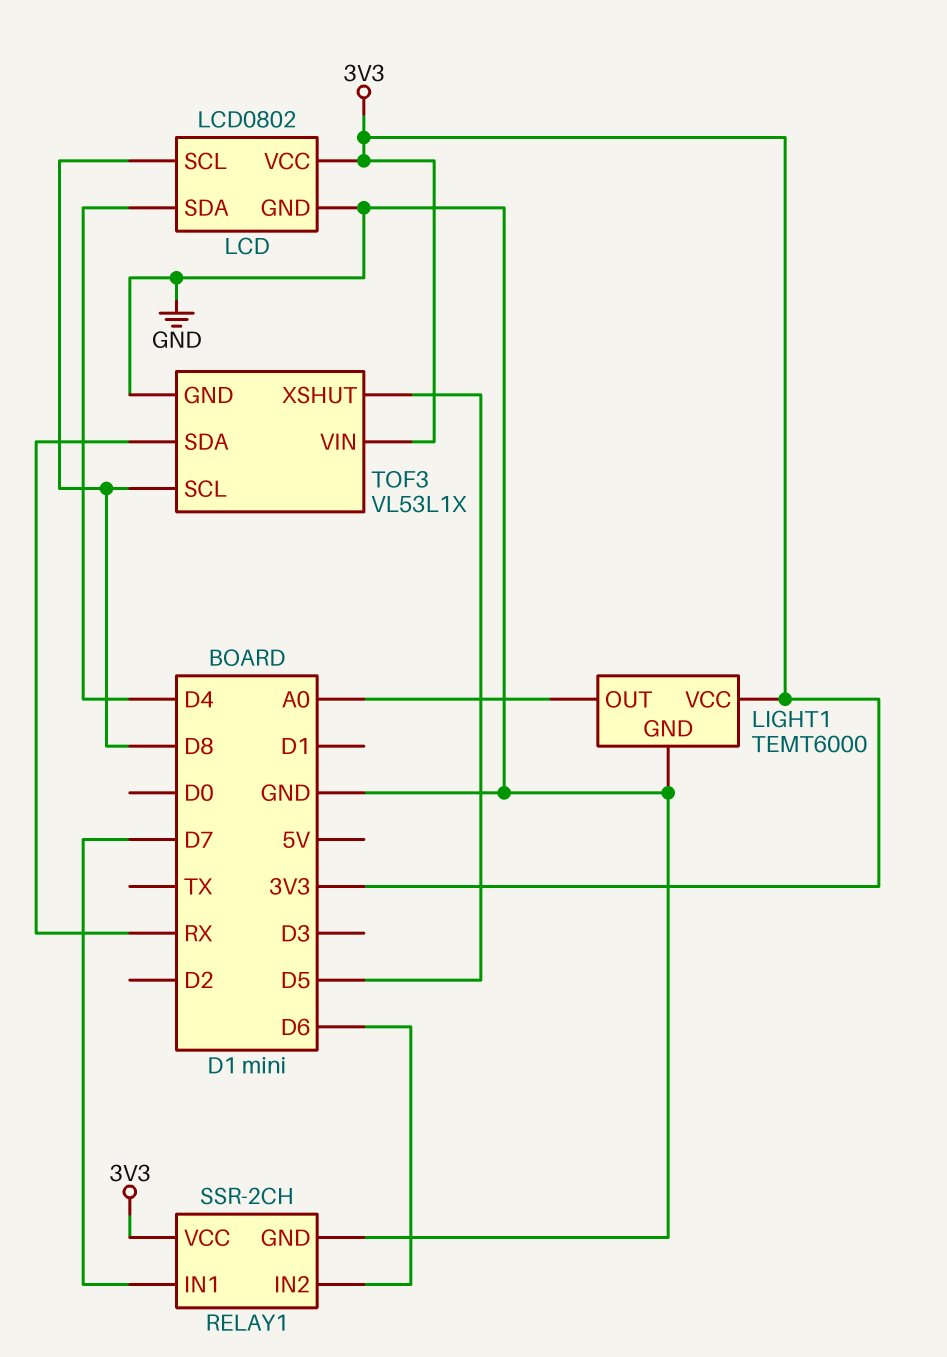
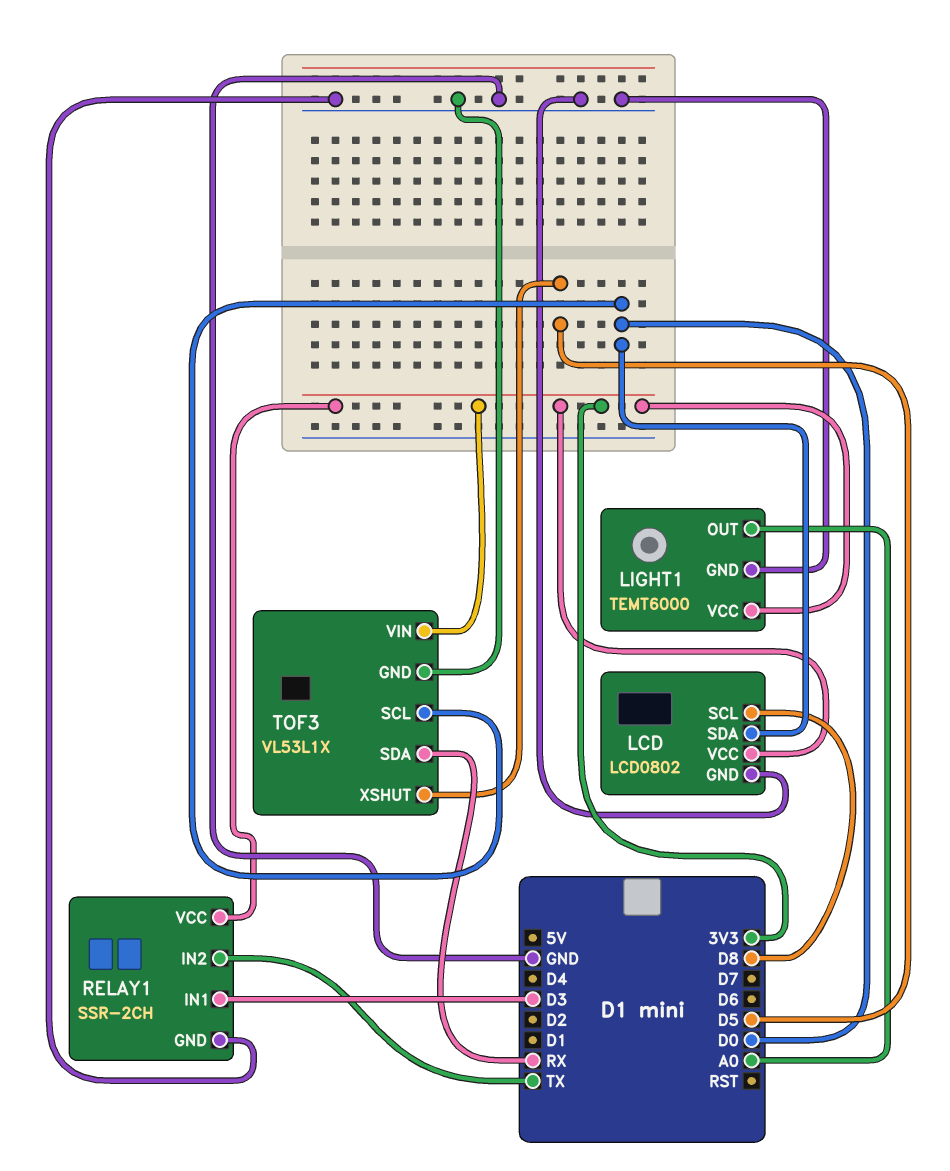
LCD pin SDA: D4 -> D0
RELAY1 pin IN1: D7 -> D3
RELAY1 pin IN2: D6 -> TX
TOF3 pin SCL: D8 -> D0

